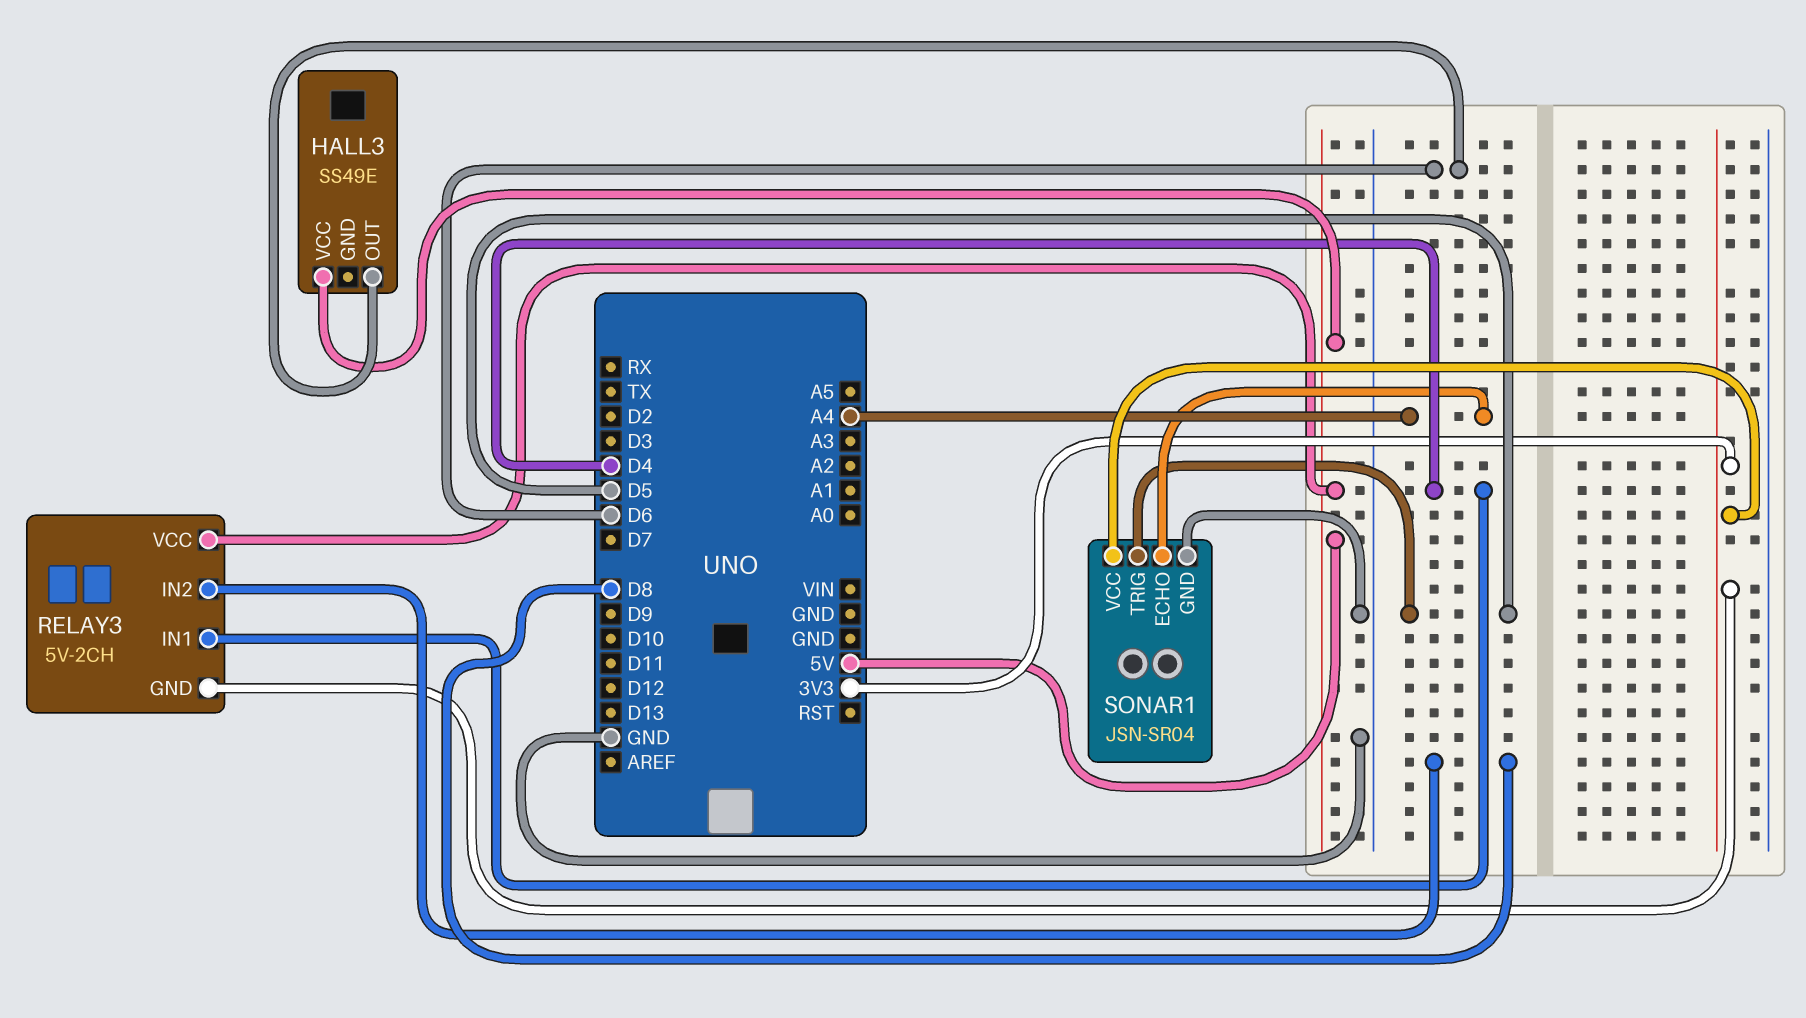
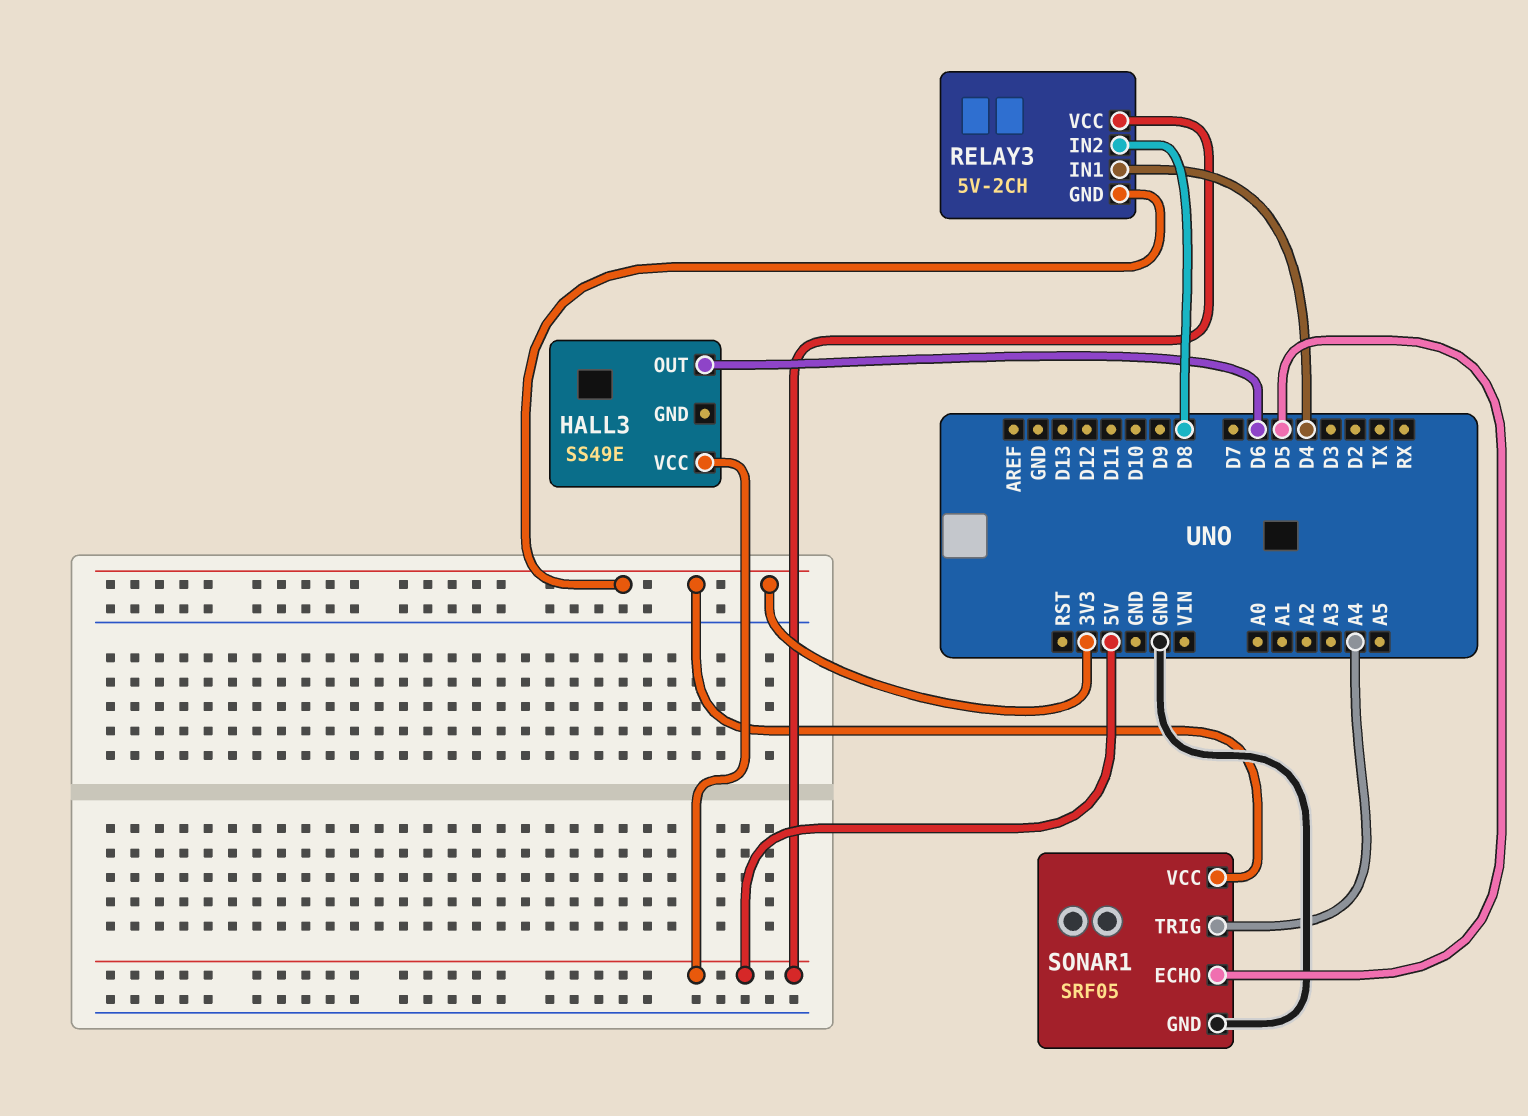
SONAR1: JSN-SR04 -> SRF05
SONAR1 pin ECHO: A4 -> D5
SONAR1 pin TRIG: D5 -> A4

